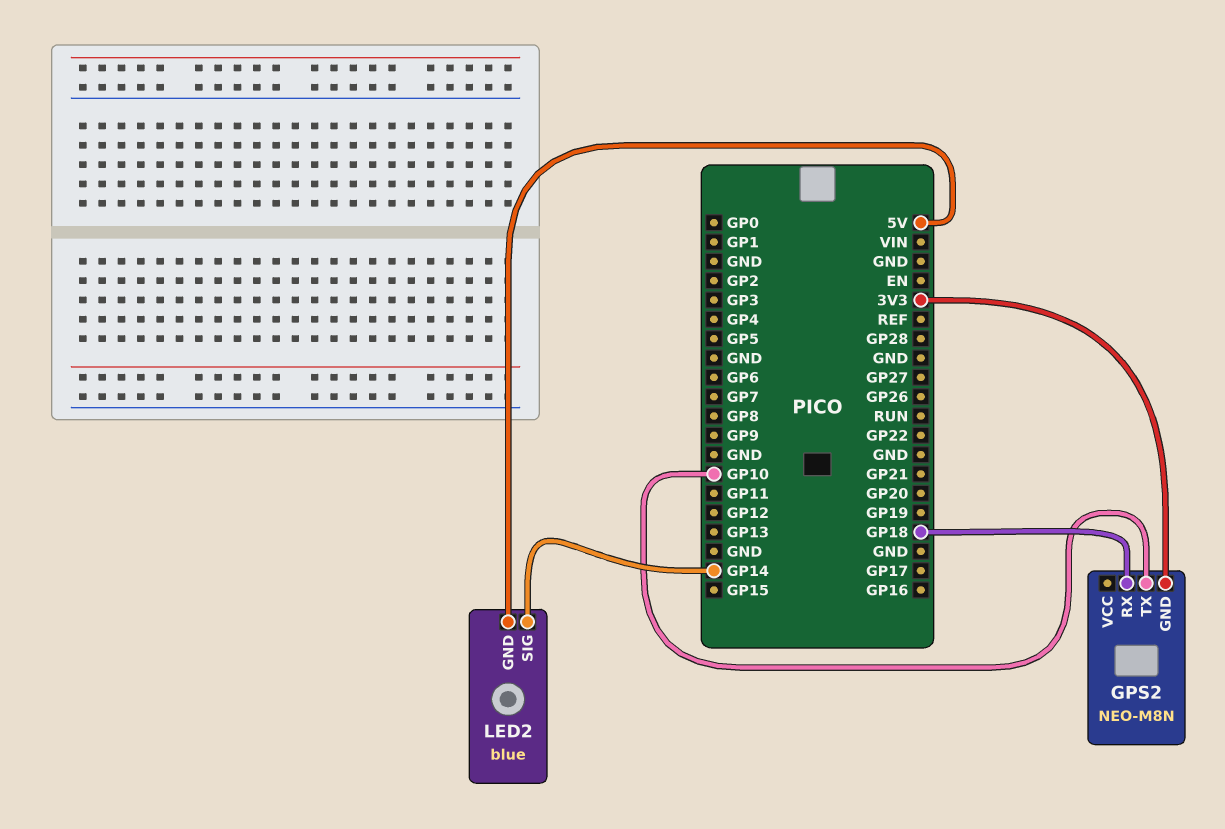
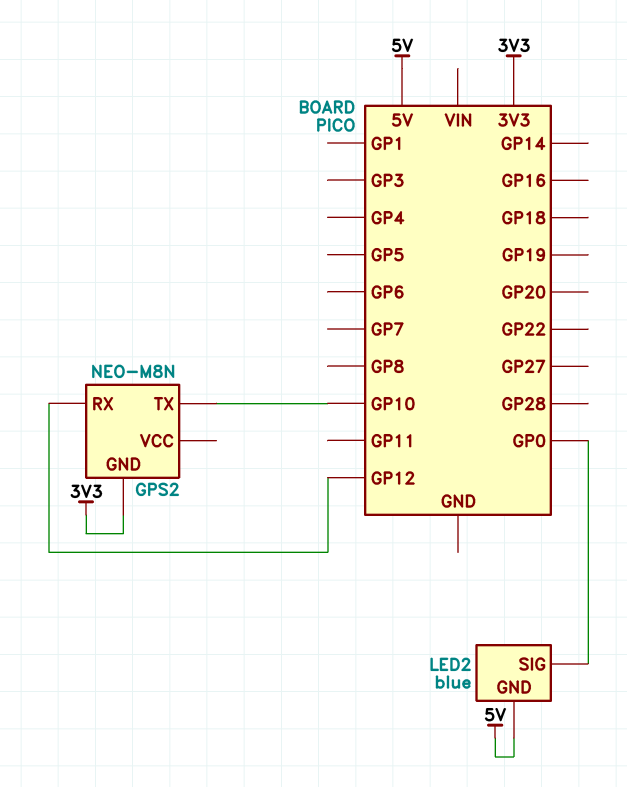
GPS2 pin RX: GP18 -> GP12
LED2 pin SIG: GP14 -> GP0

